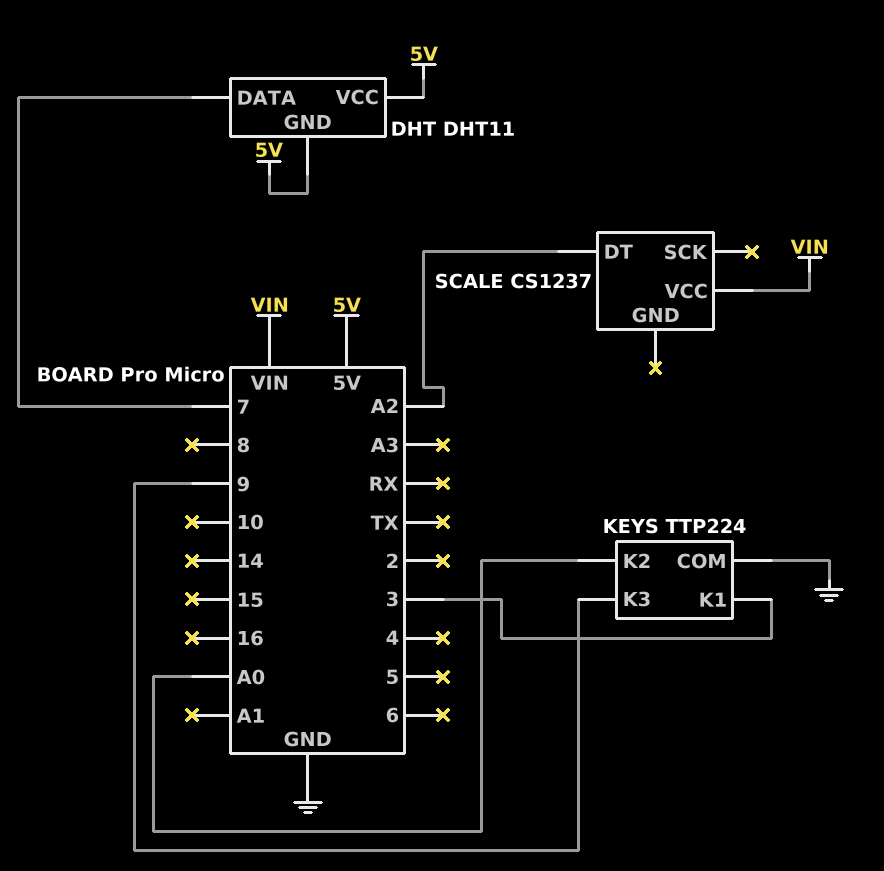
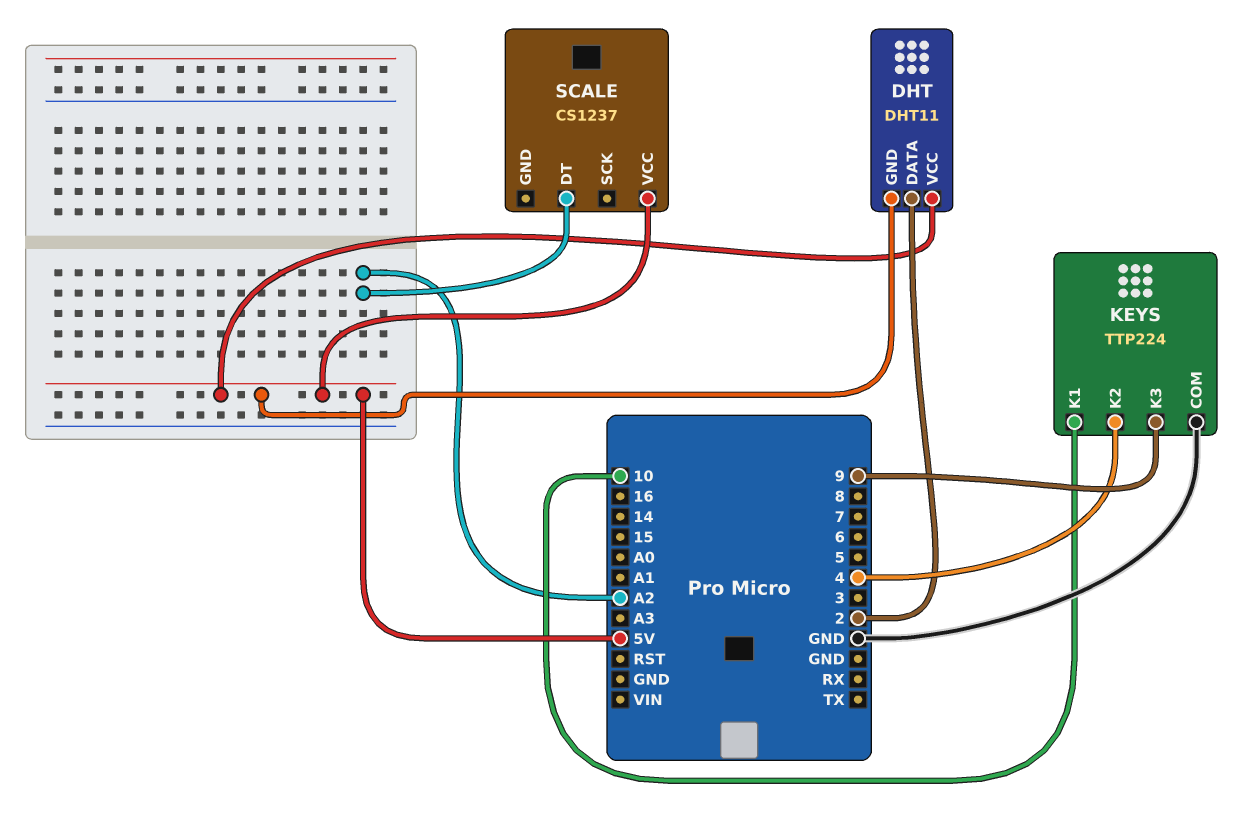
DHT pin DATA: 7 -> 2
KEYS pin K1: 3 -> 10
KEYS pin K2: A0 -> 4
SCALE pin VCC: VIN -> 5V

